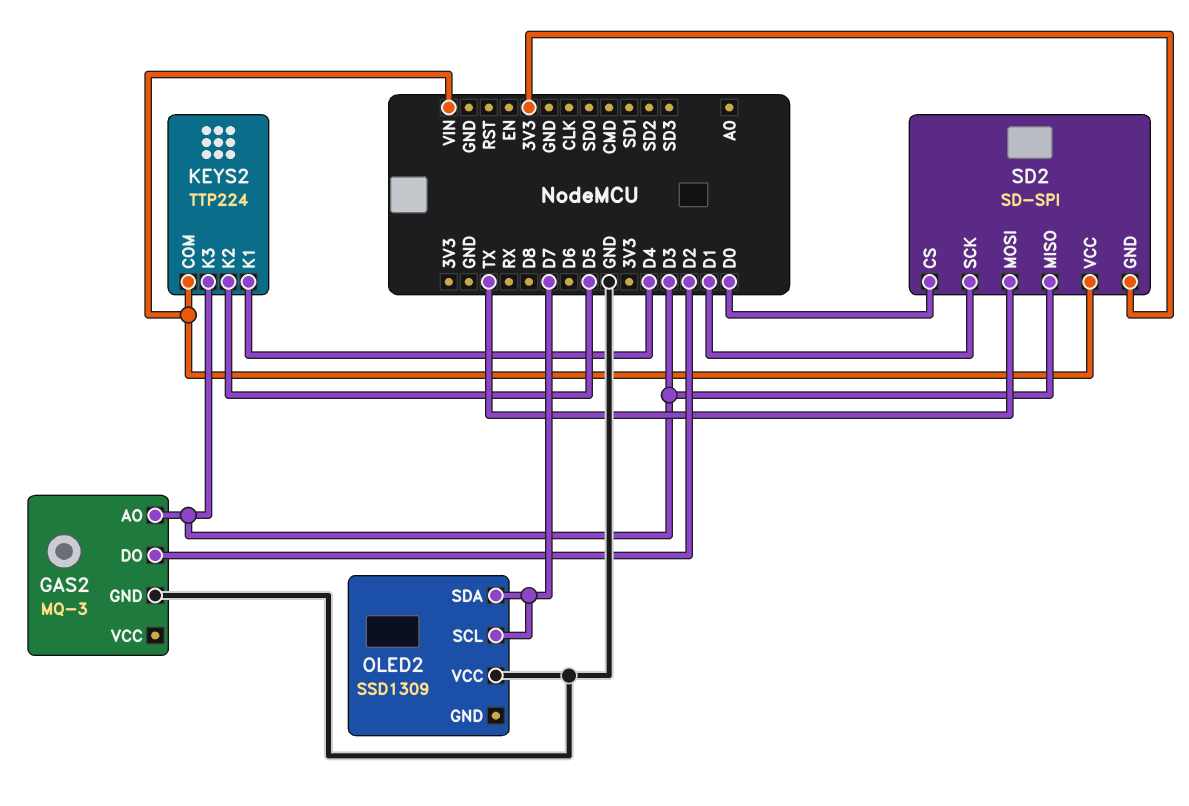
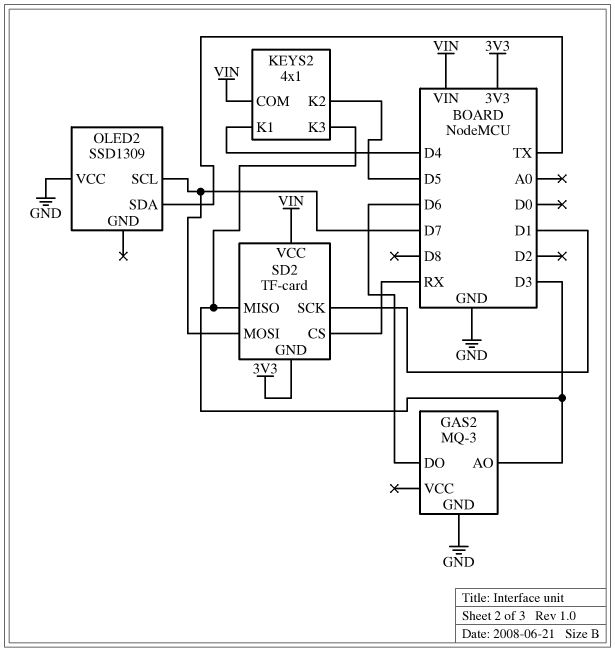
GAS2 pin DO: D2 -> D6
KEYS2: TTP224 -> 4x1
OLED2 pin SDA: D7 -> TX
SD2: SD-SPI -> TF-card
SD2 pin CS: D0 -> RX
SD2 pin MOSI: TX -> D7

